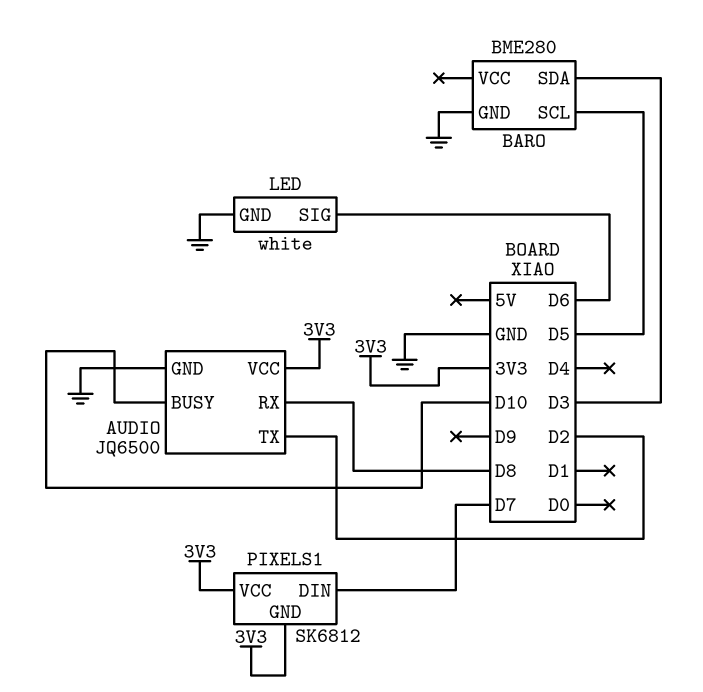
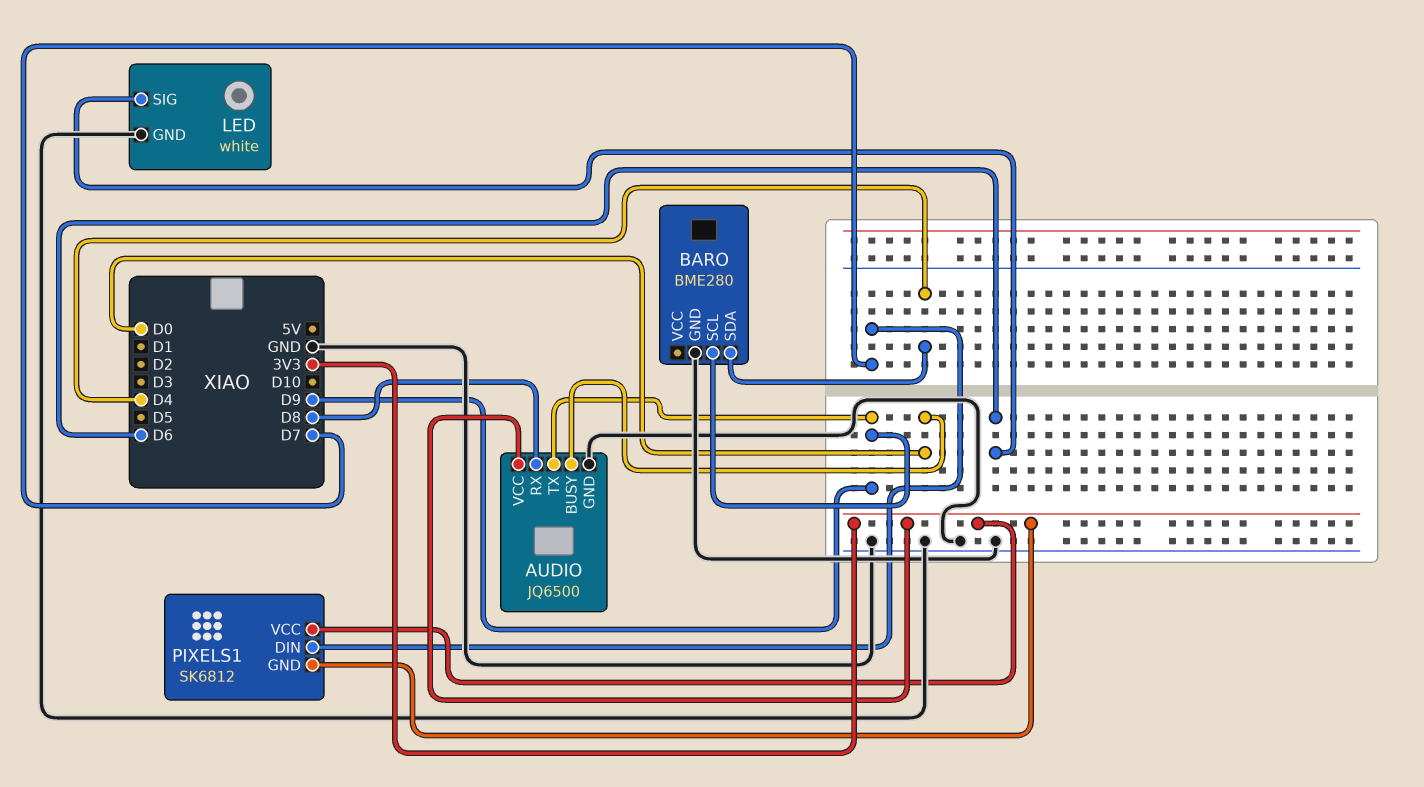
AUDIO pin BUSY: D10 -> D0
AUDIO pin TX: D2 -> D9
BARO pin SCL: D5 -> D9
BARO pin SDA: D3 -> D4

